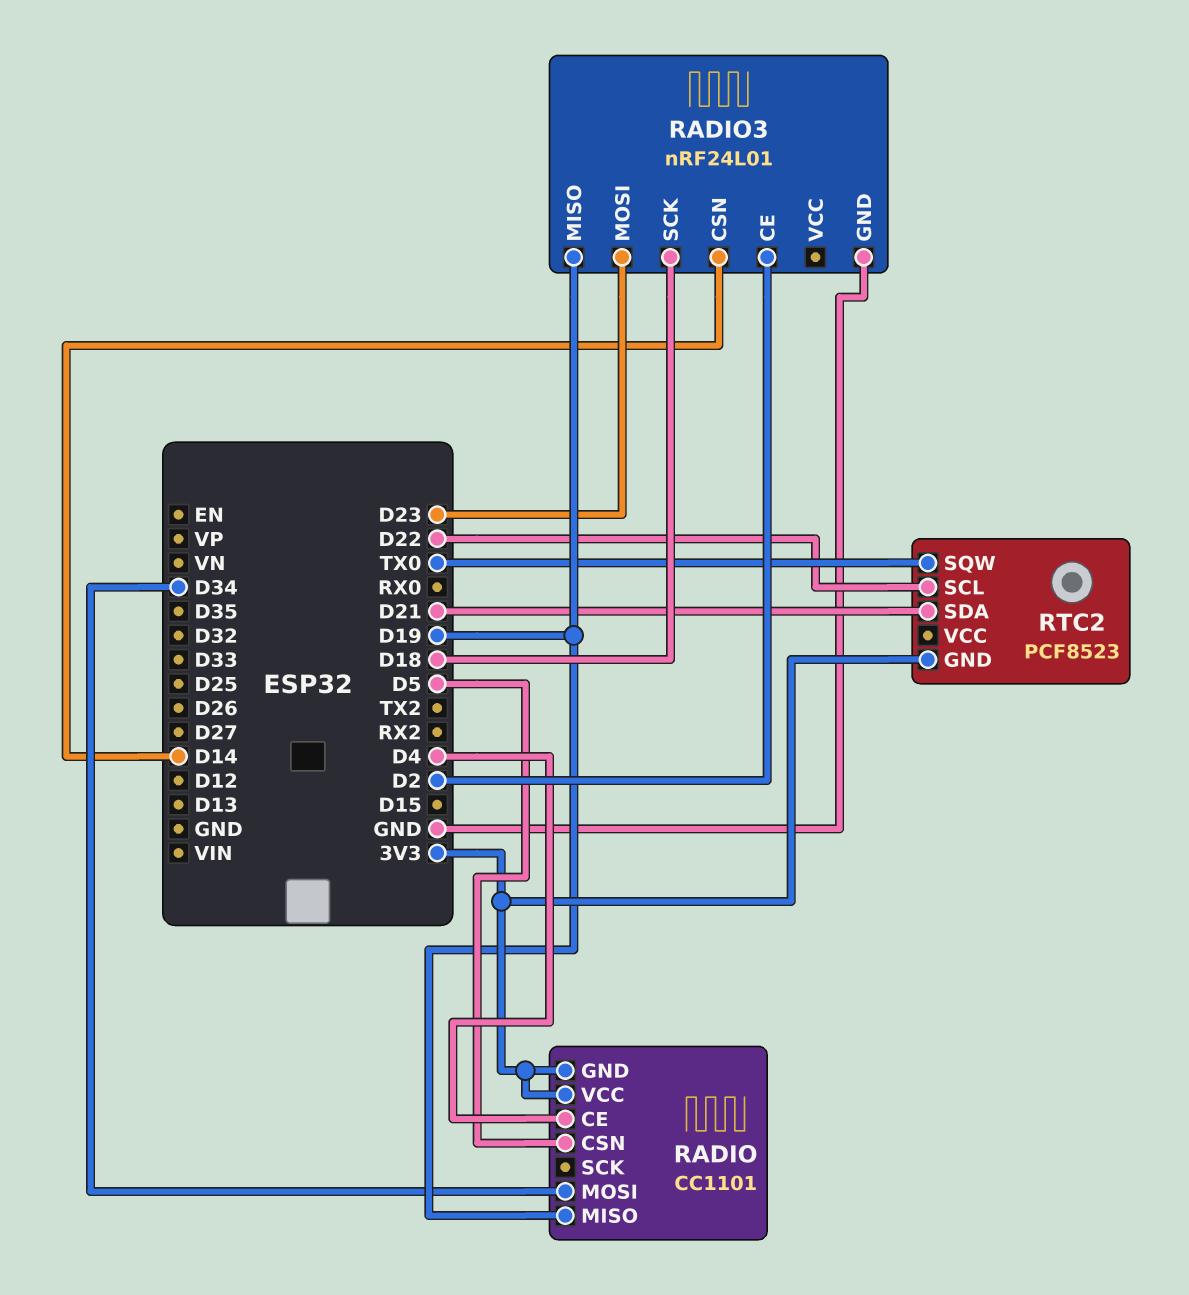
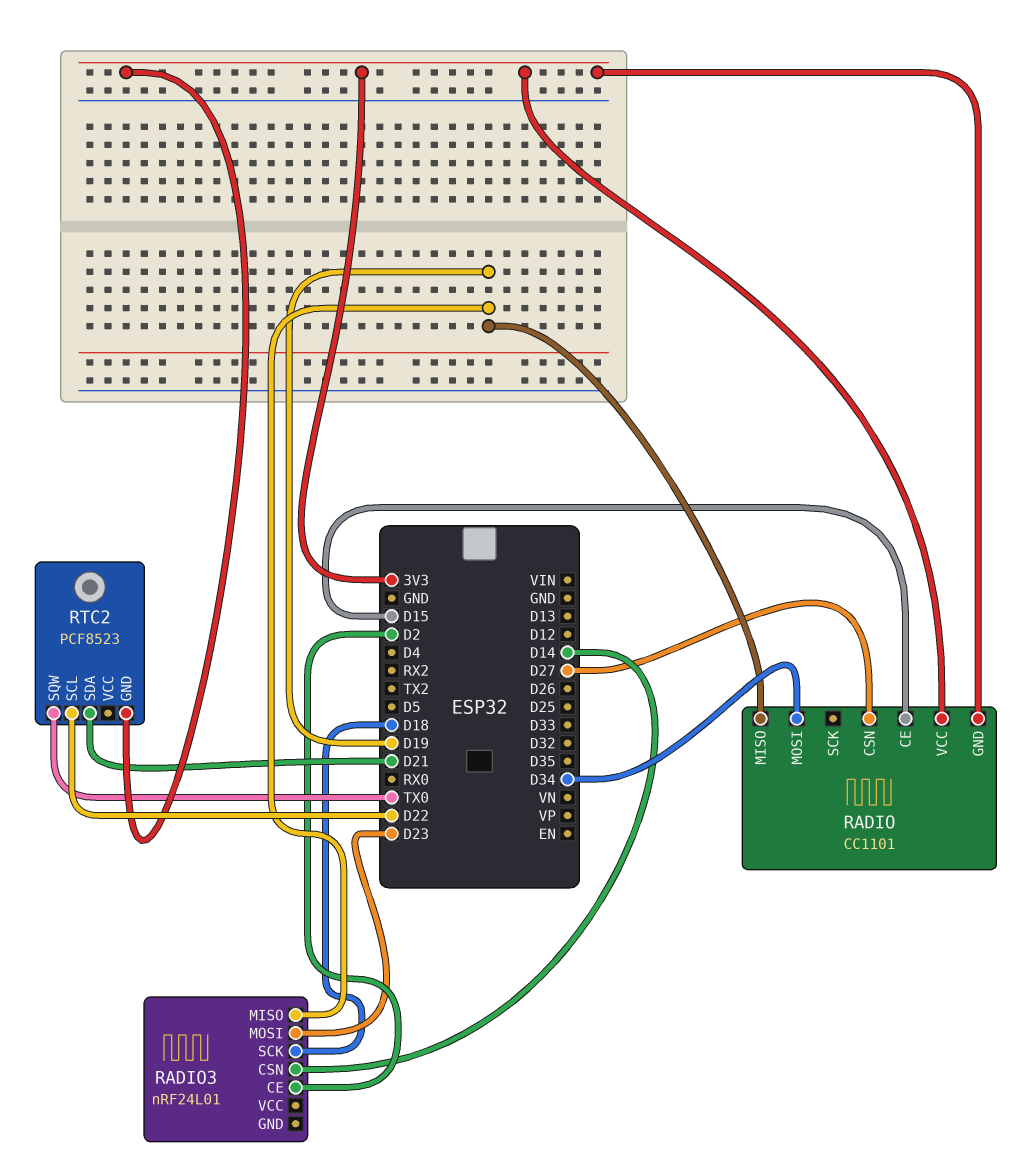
RADIO pin CE: D4 -> D15
RADIO pin CSN: D5 -> D27
RADIO3 pin GND: GND -> none

